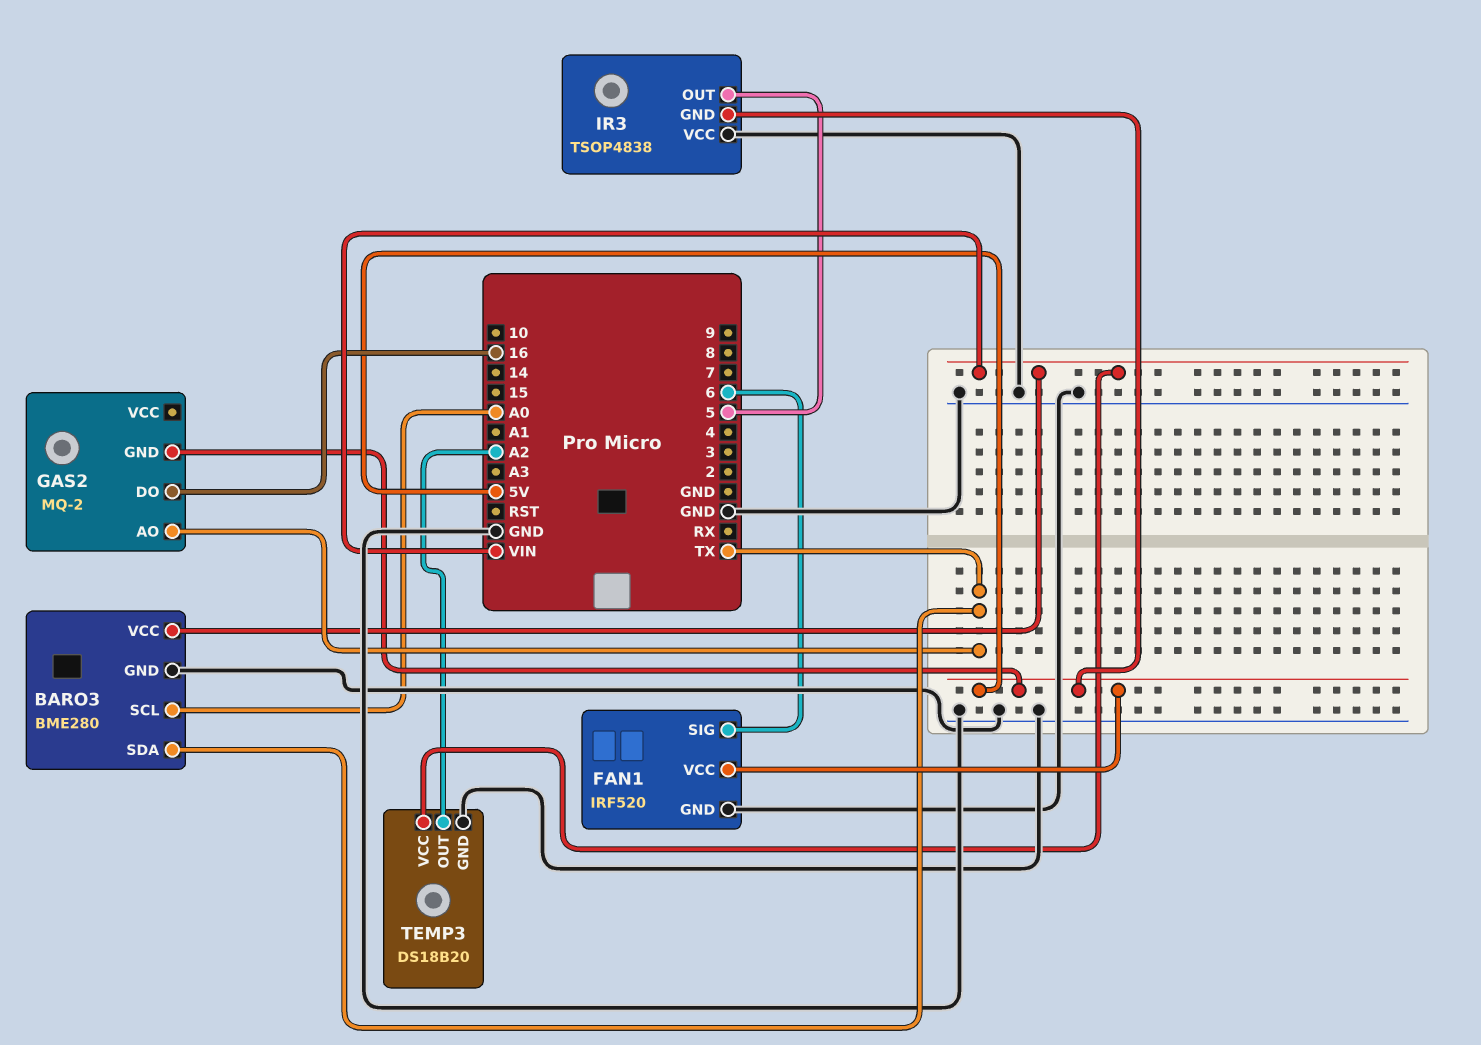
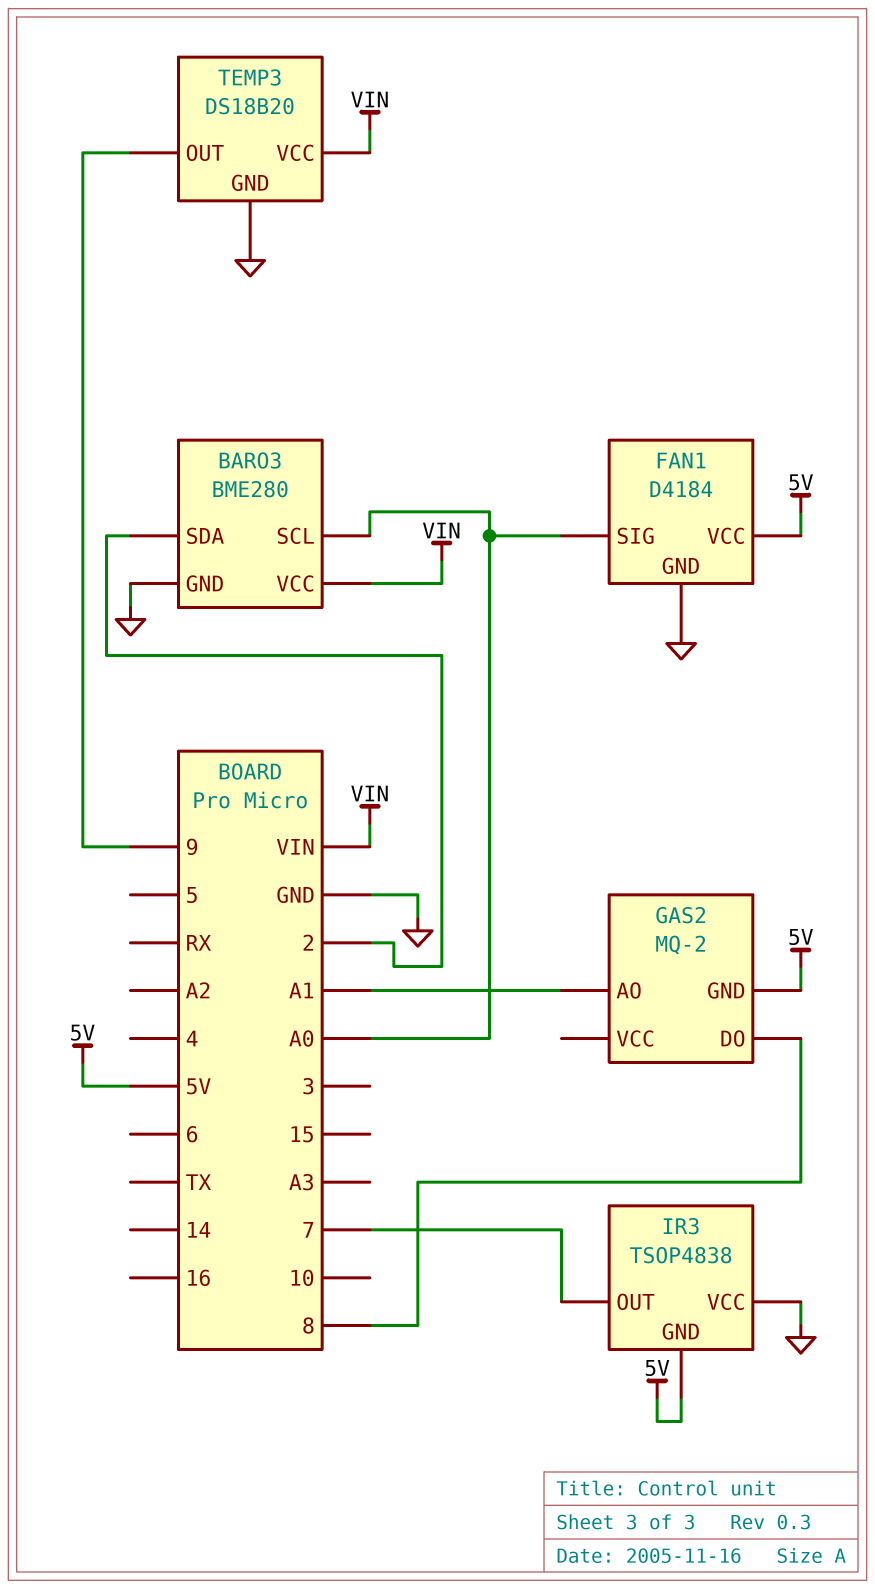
BARO3 pin SDA: TX -> 2
FAN1: IRF520 -> D4184
FAN1 pin SIG: 6 -> A0
GAS2 pin AO: TX -> A1
GAS2 pin DO: 16 -> 8
IR3 pin OUT: 5 -> 7
TEMP3 pin OUT: A2 -> 9

